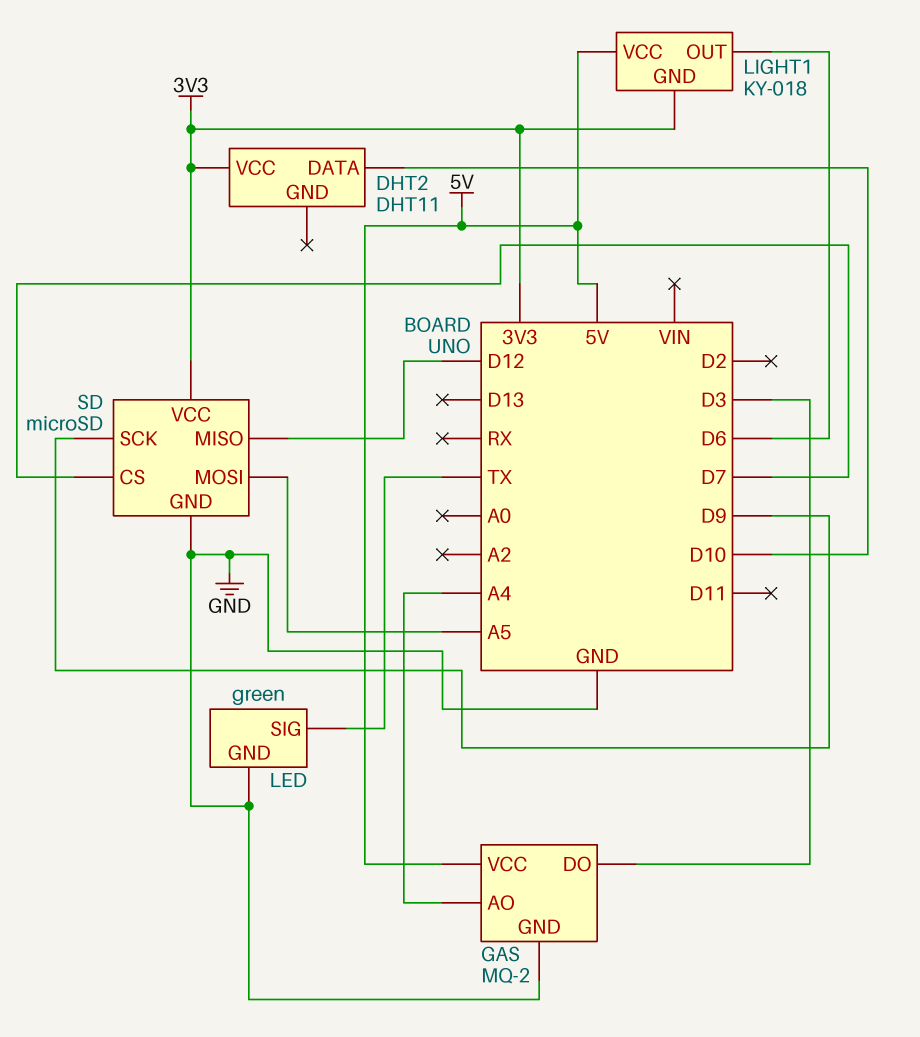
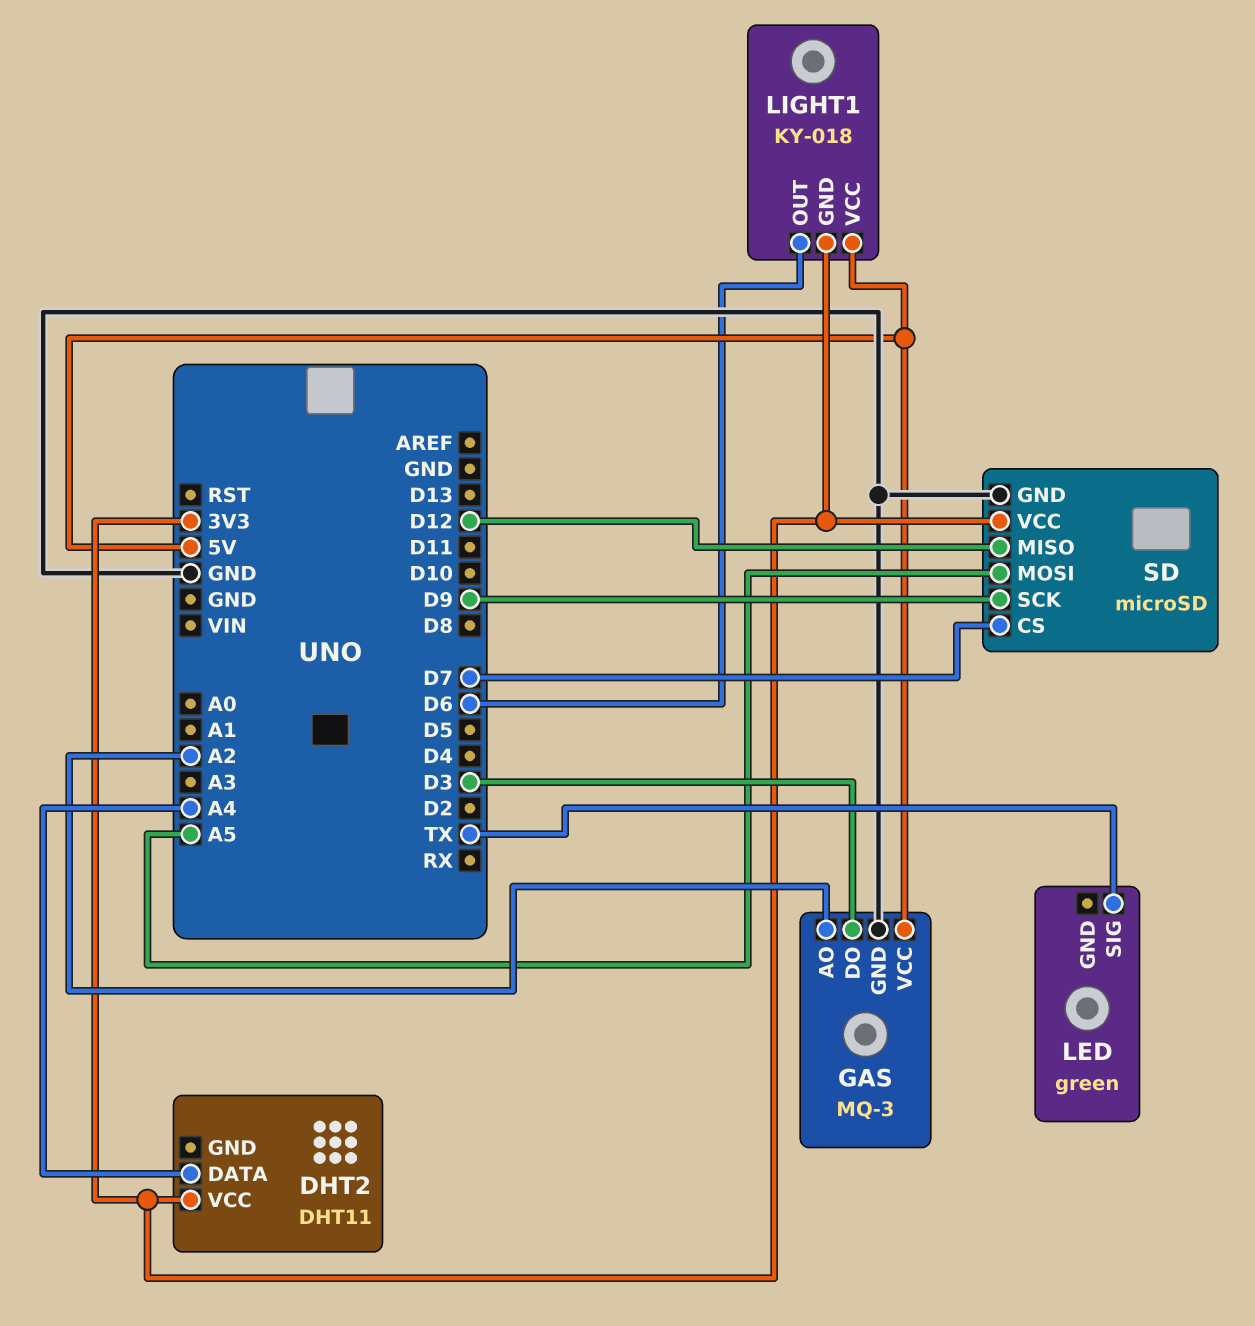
DHT2 pin DATA: D10 -> A4
GAS: MQ-2 -> MQ-3
GAS pin AO: A4 -> A2
LED pin GND: GND -> none

